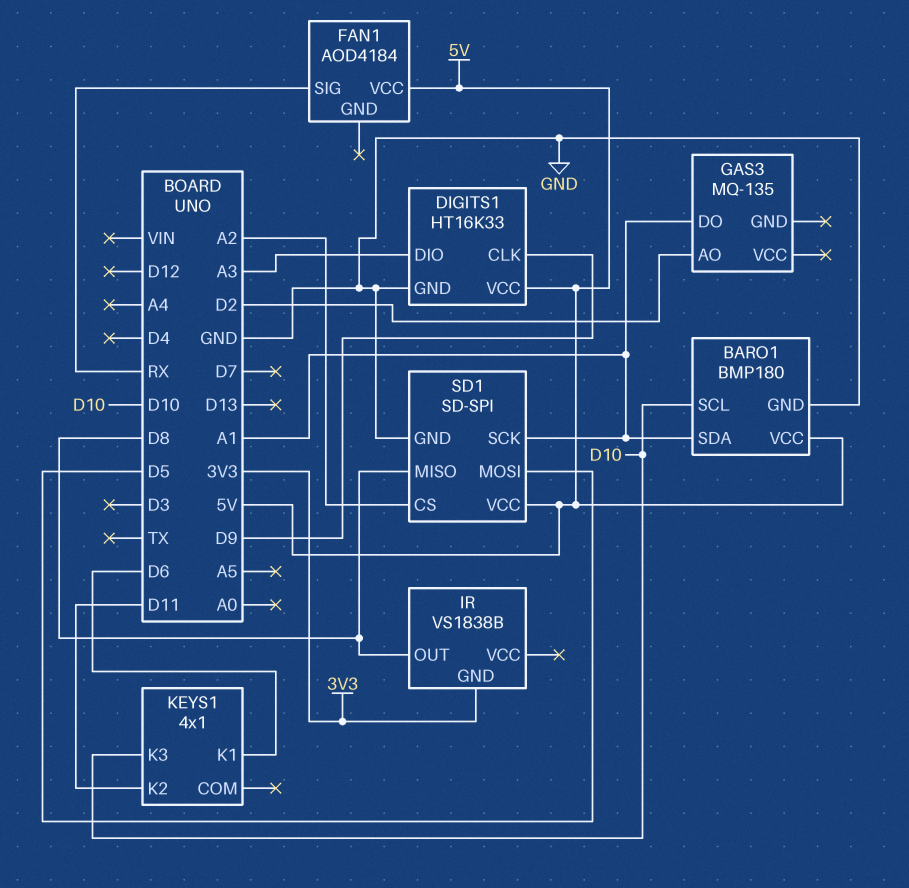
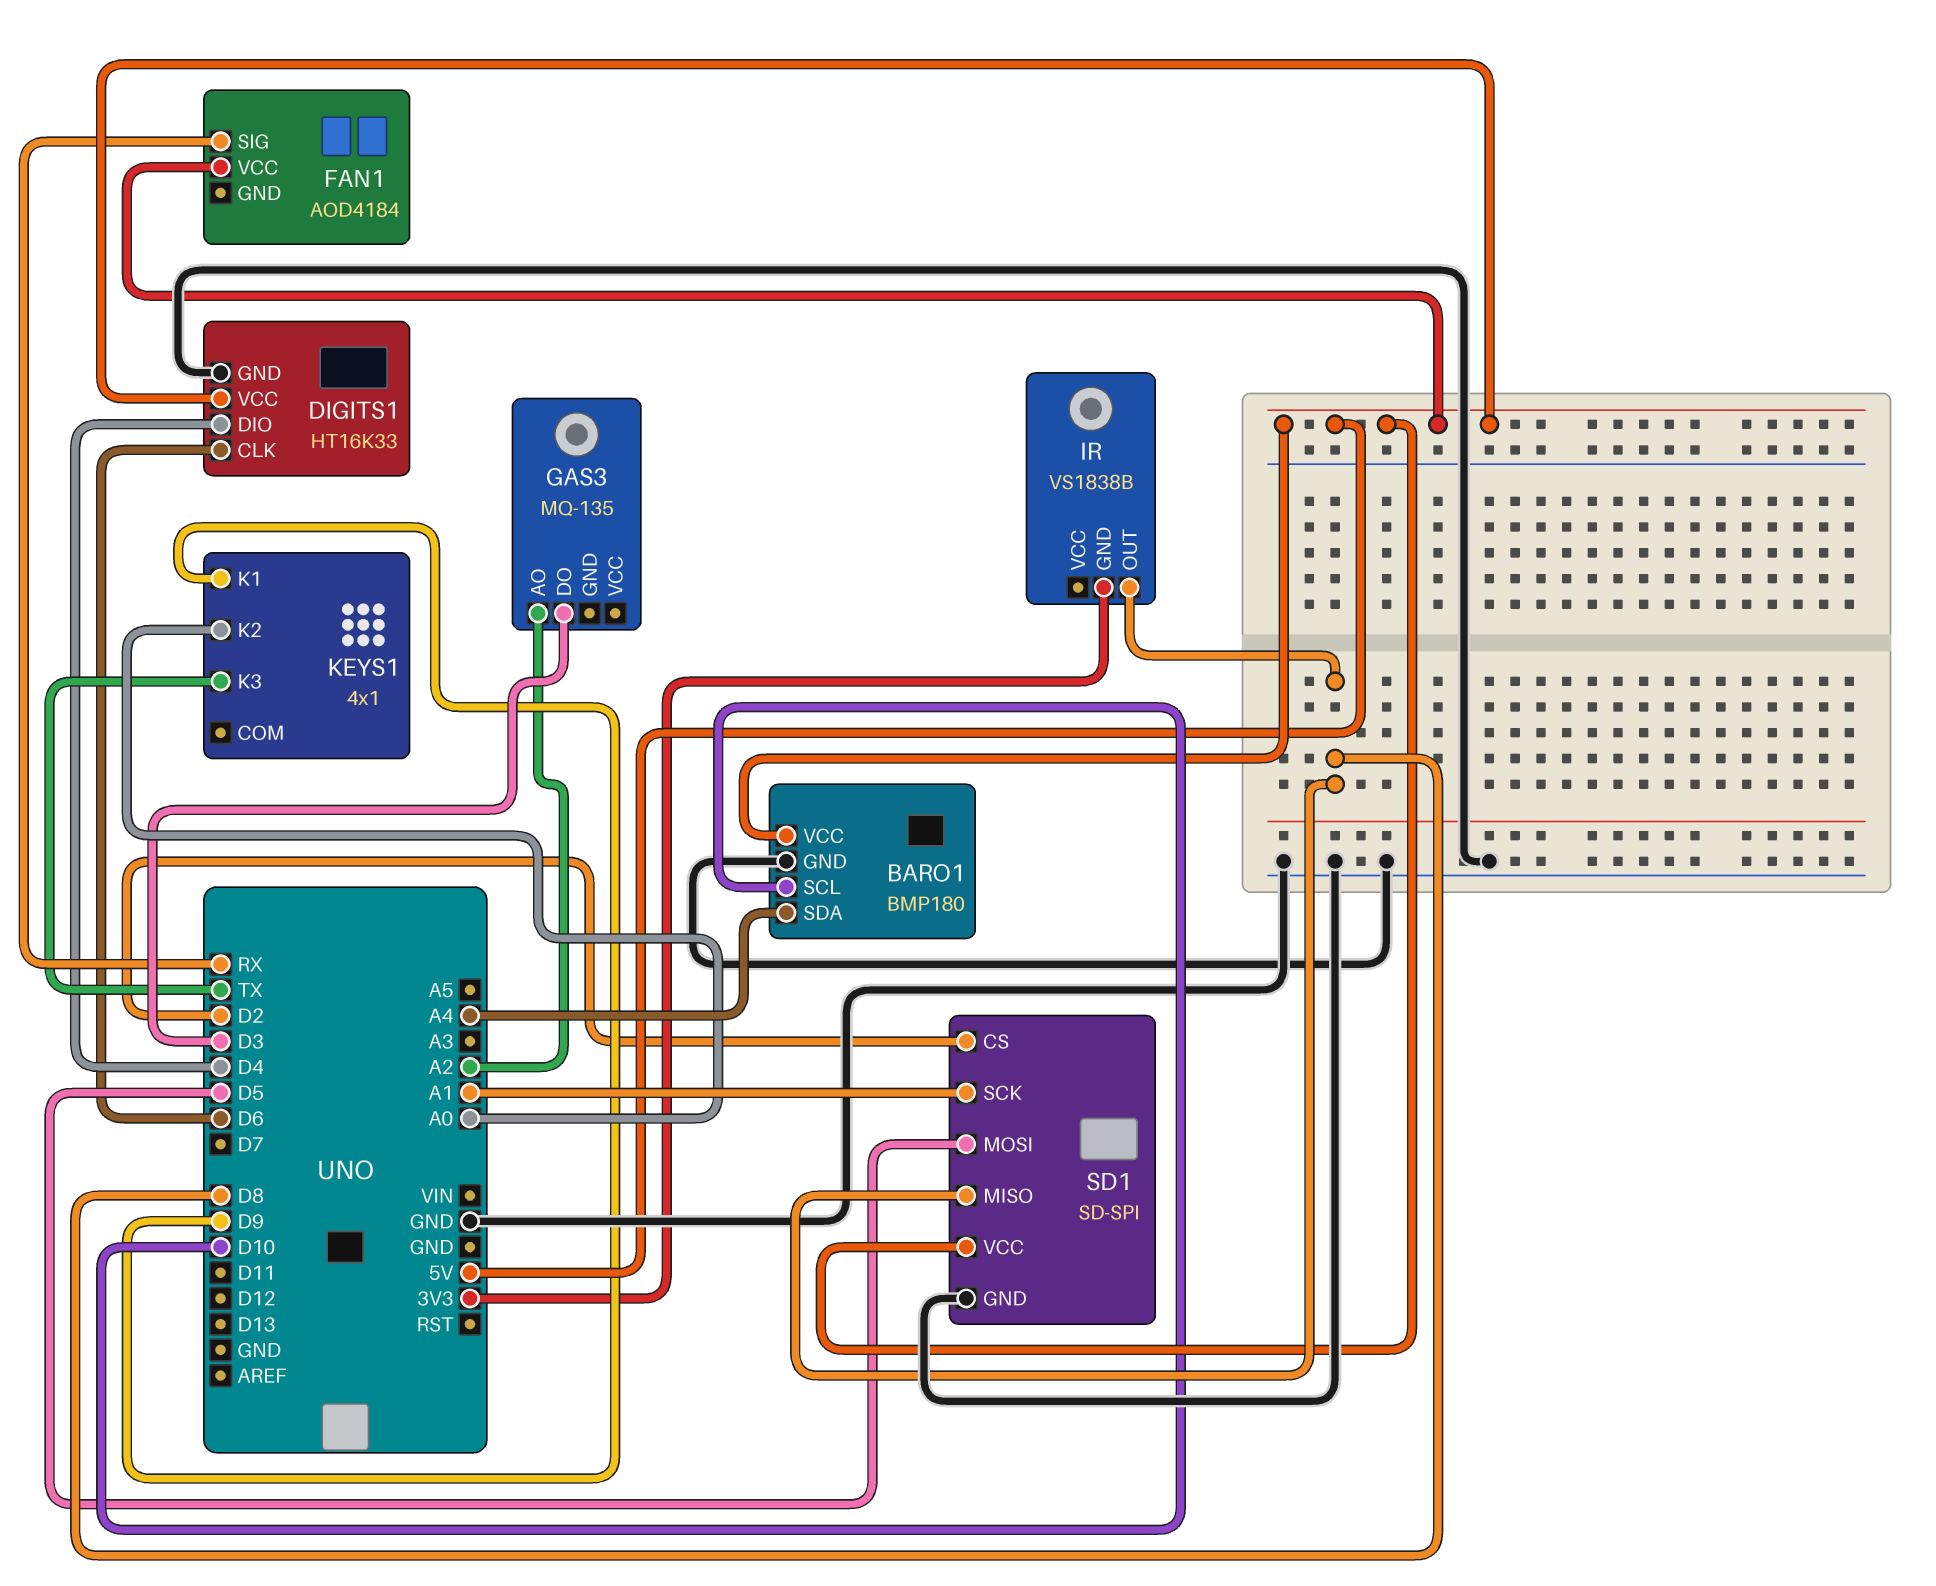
BARO1 pin SDA: A1 -> A4
DIGITS1 pin CLK: D9 -> D6
DIGITS1 pin DIO: A3 -> D4
GAS3 pin AO: D2 -> A2
GAS3 pin DO: A1 -> D3
KEYS1 pin K1: D6 -> D9
KEYS1 pin K2: D11 -> A0
KEYS1 pin K3: D10 -> TX
SD1 pin CS: A2 -> D2

